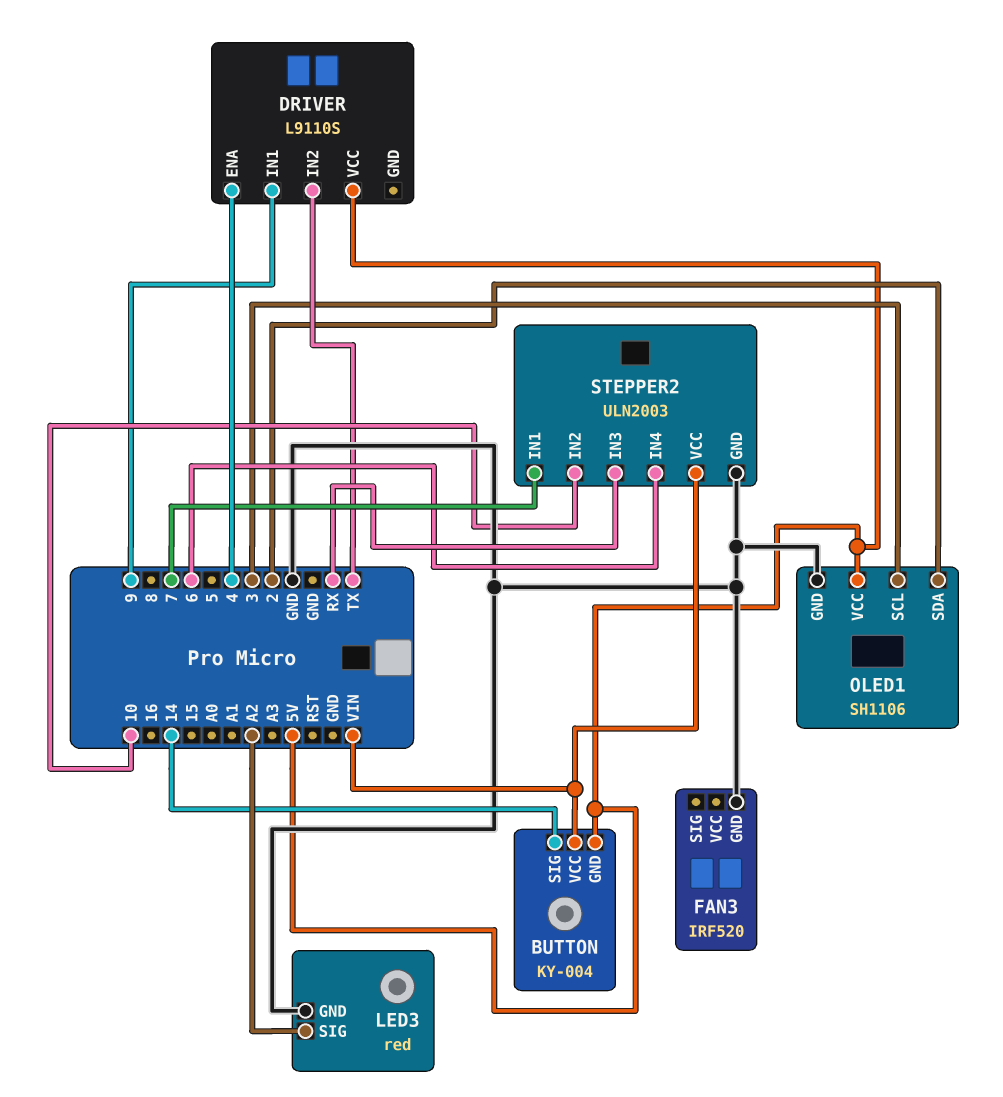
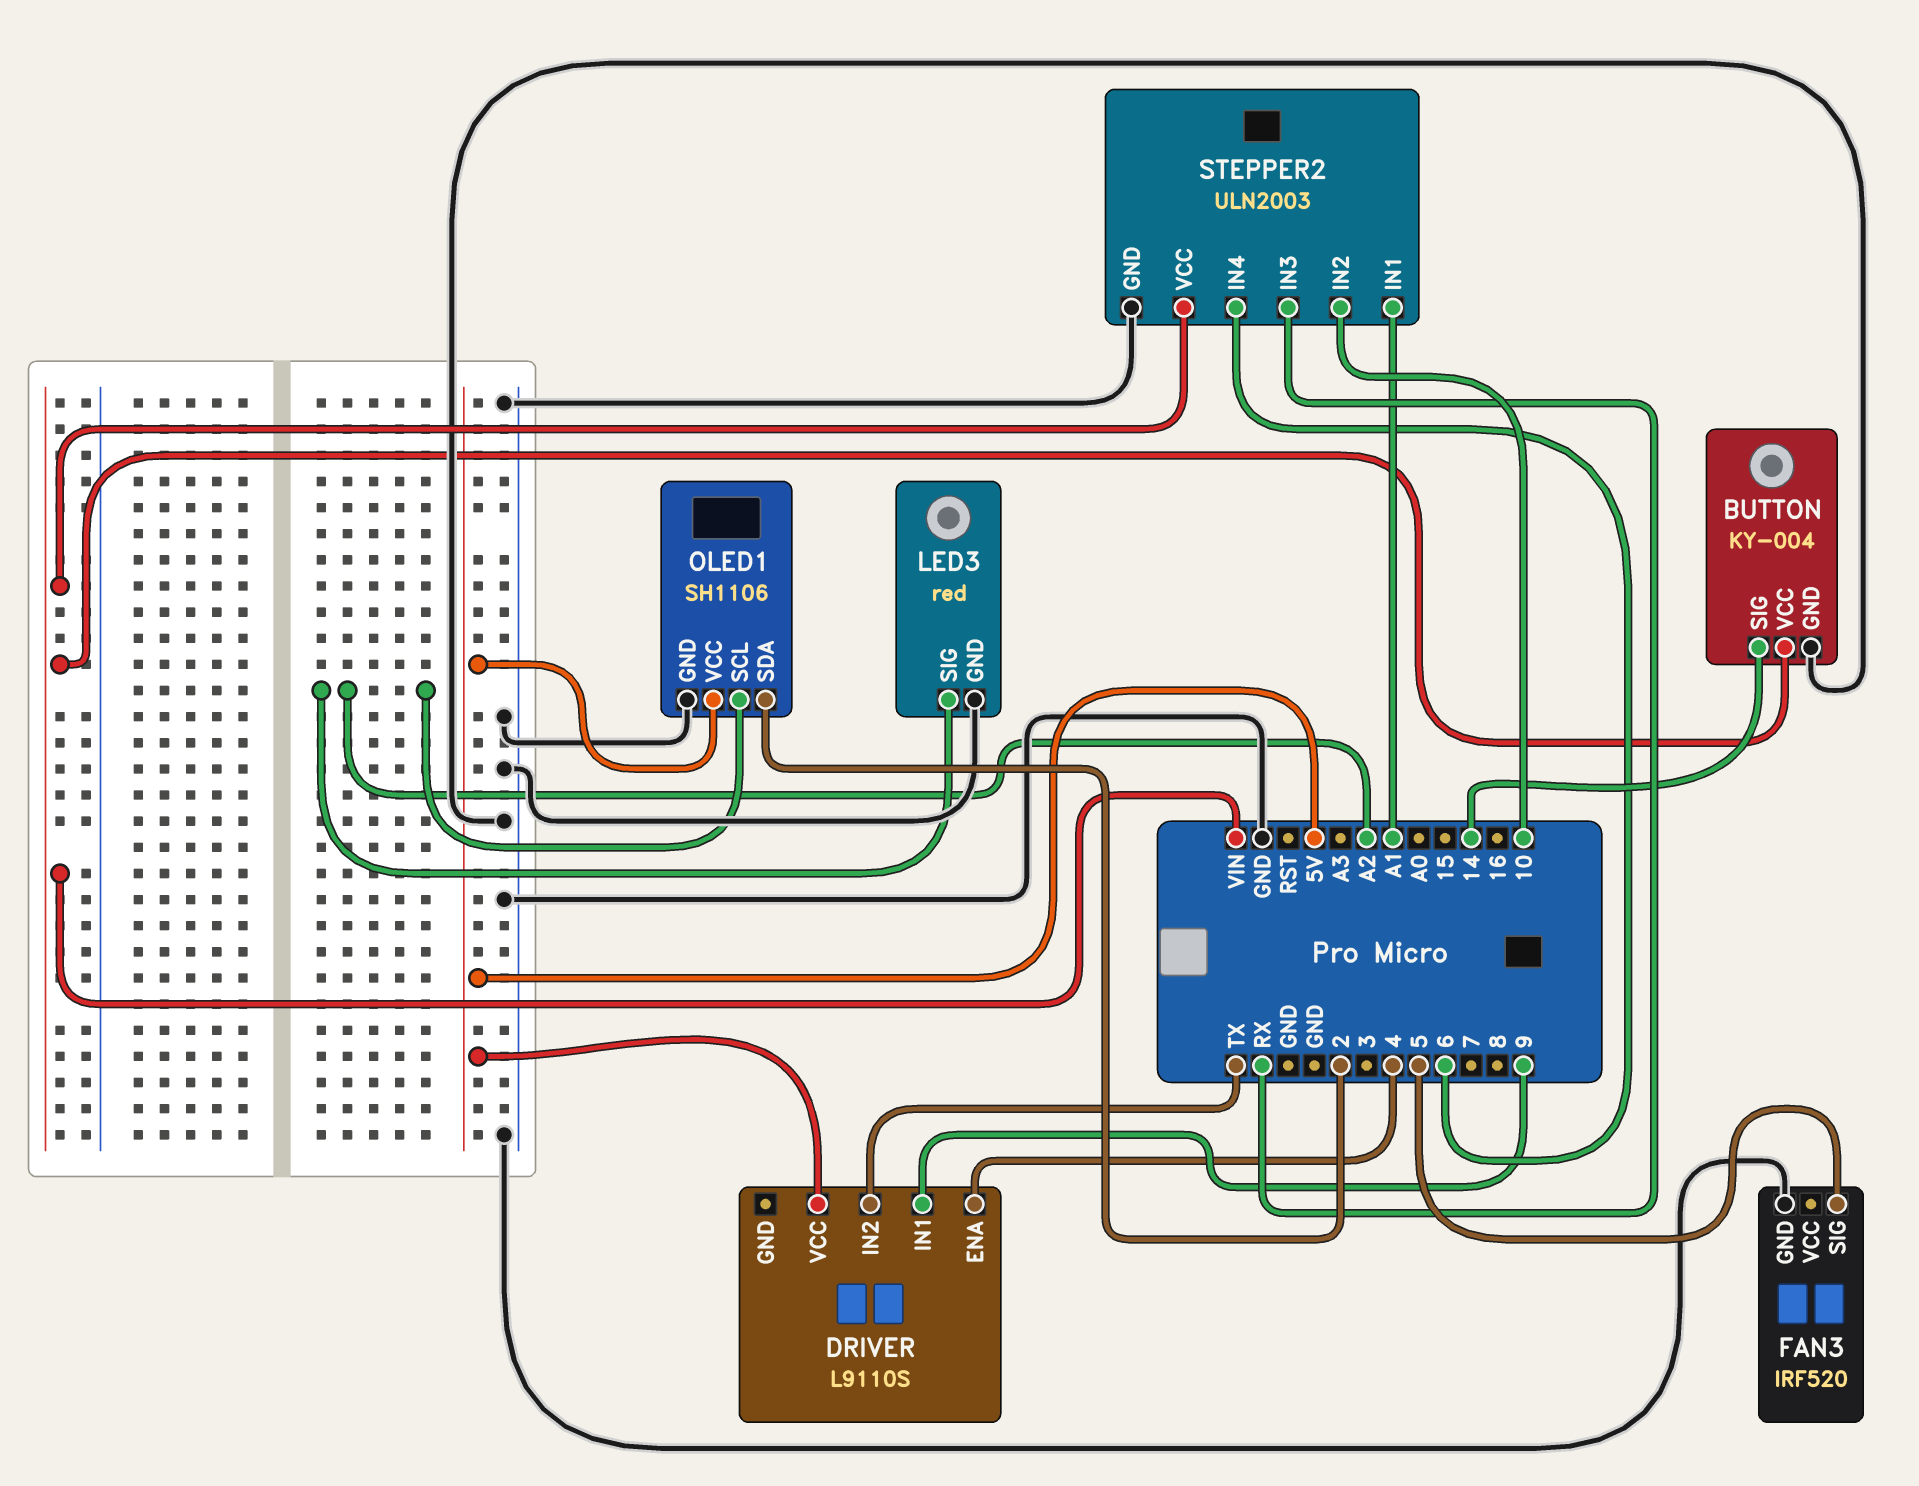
BUTTON pin GND: 5V -> GND
FAN3 pin SIG: none -> 5
OLED1 pin SCL: 3 -> A2
STEPPER2 pin IN1: 7 -> A1

